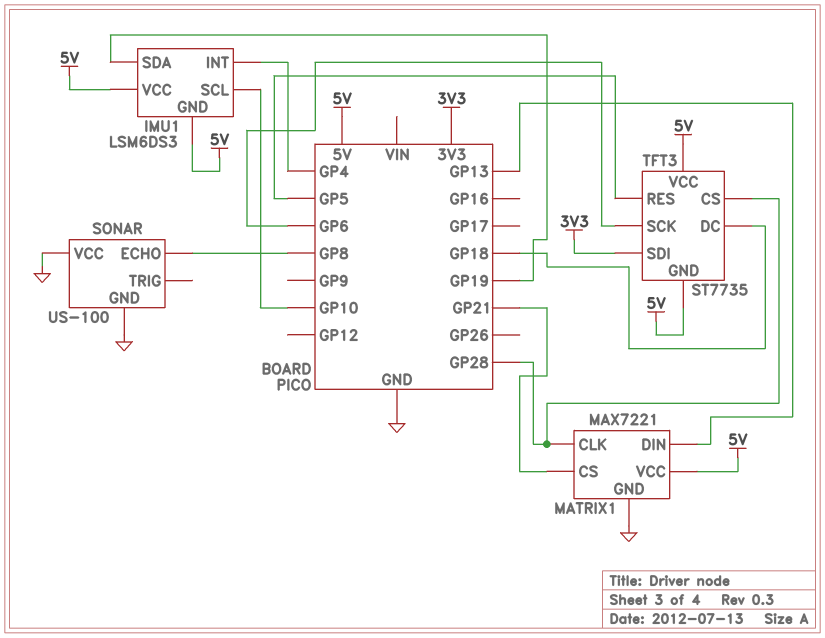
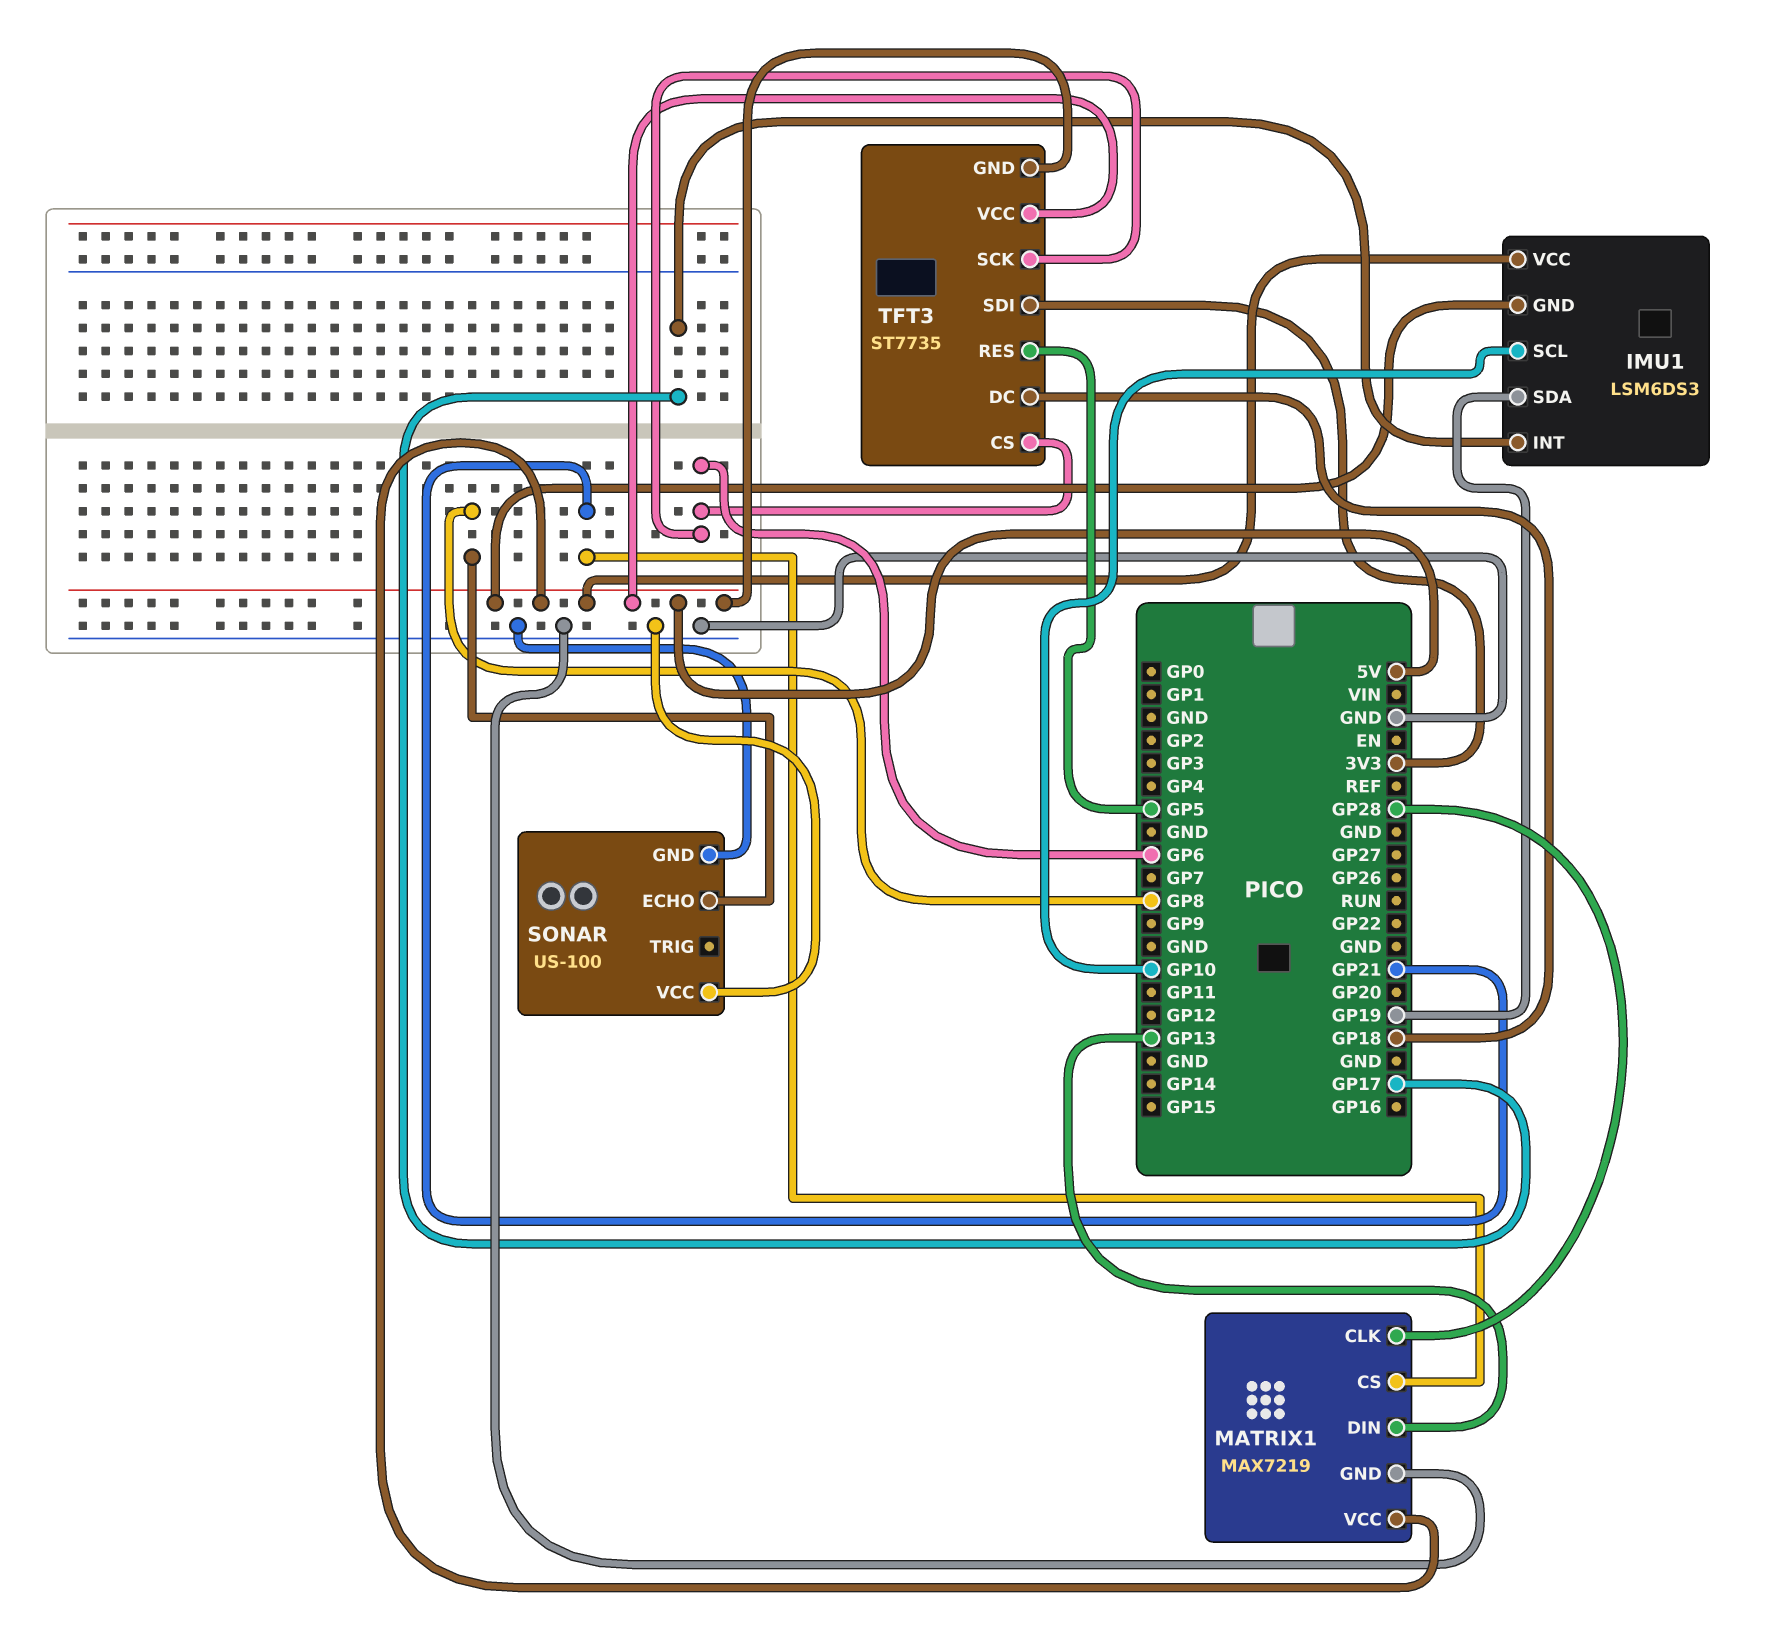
IMU1 pin INT: GP4 -> GP17
MATRIX1: MAX7221 -> MAX7219
TFT3 pin CS: GP28 -> GP6

